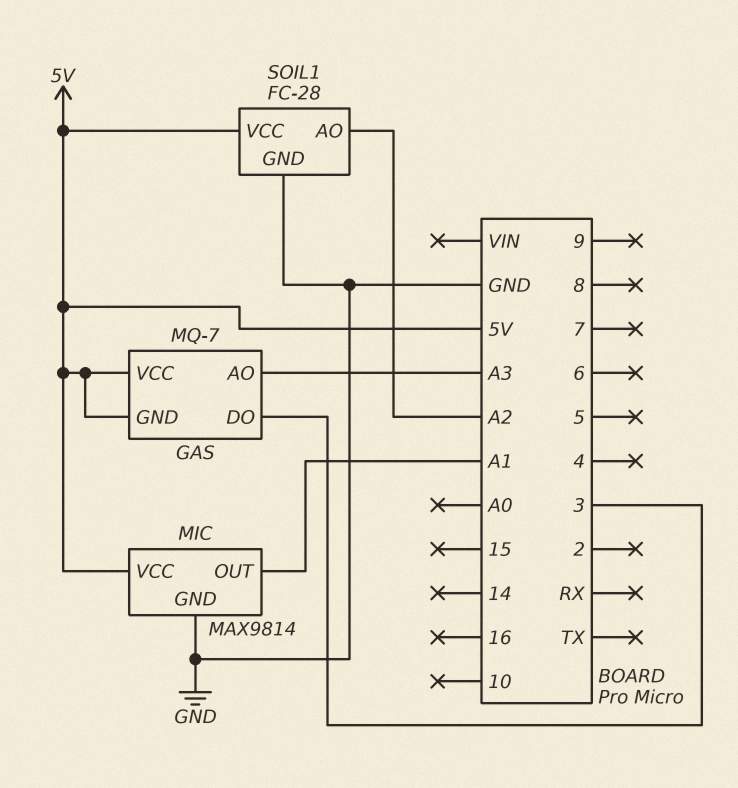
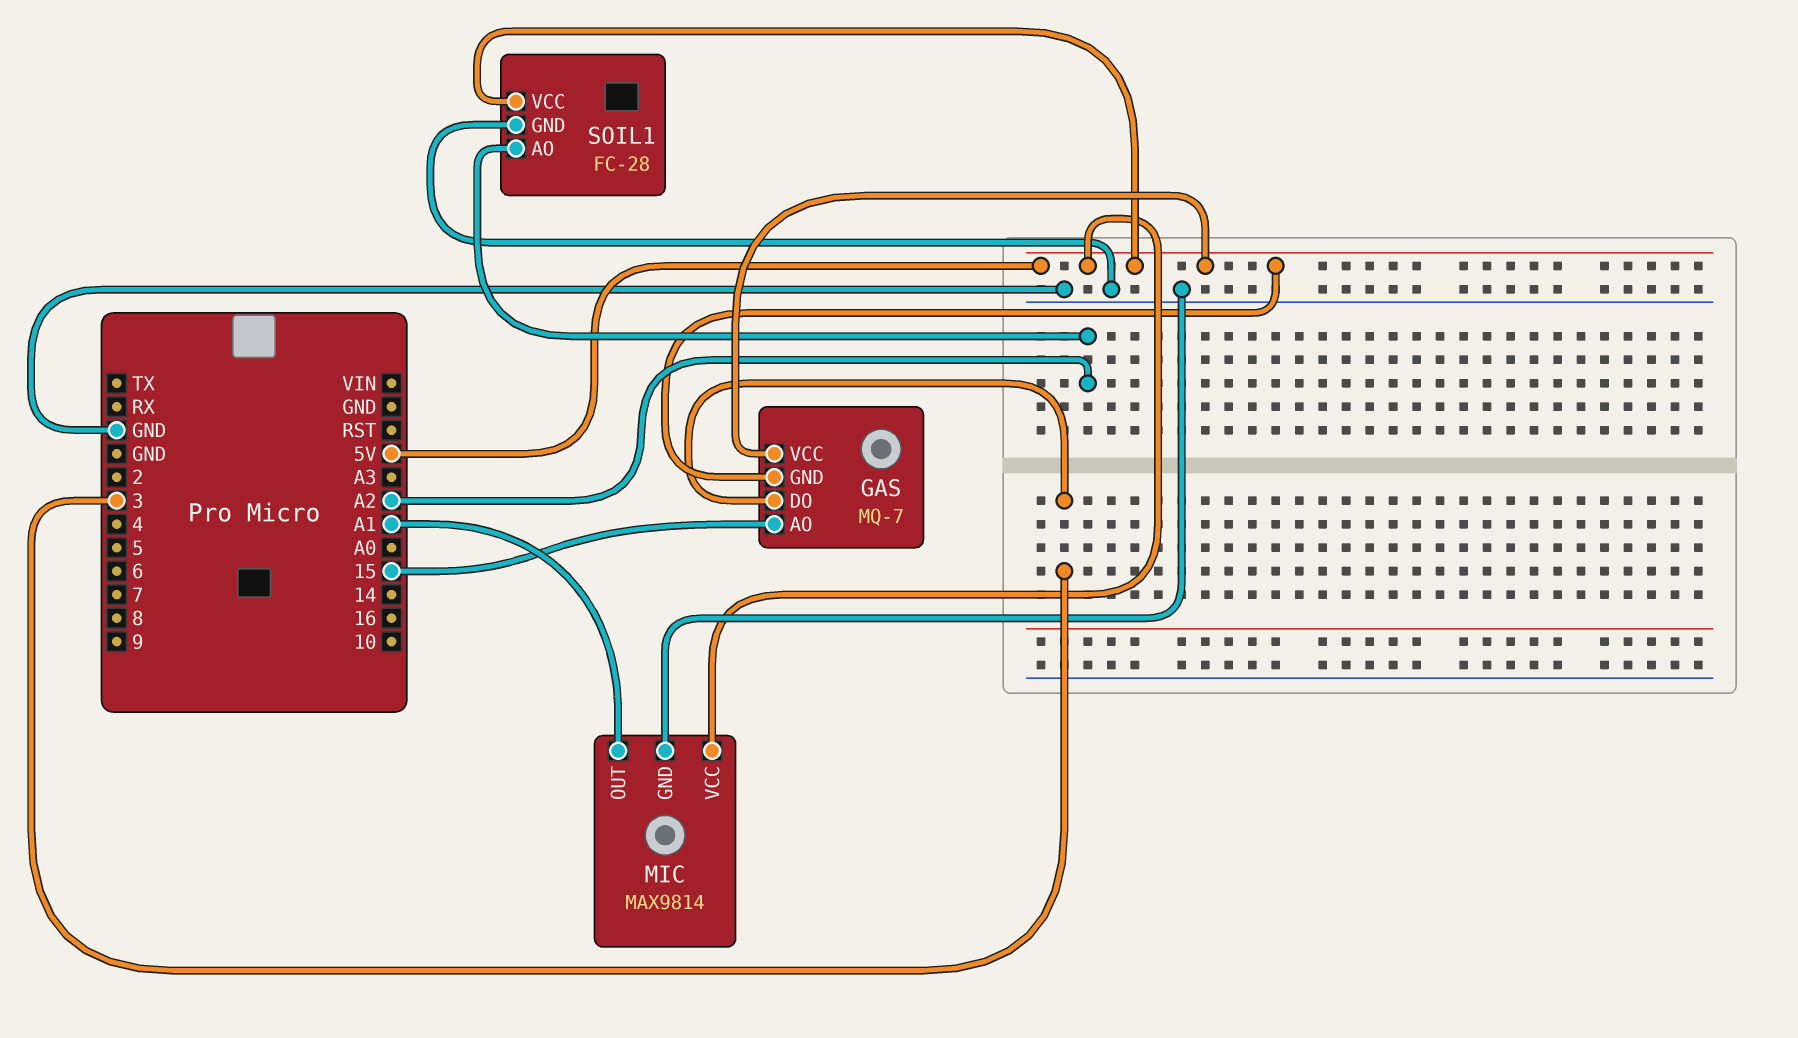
GAS pin AO: A3 -> 15

